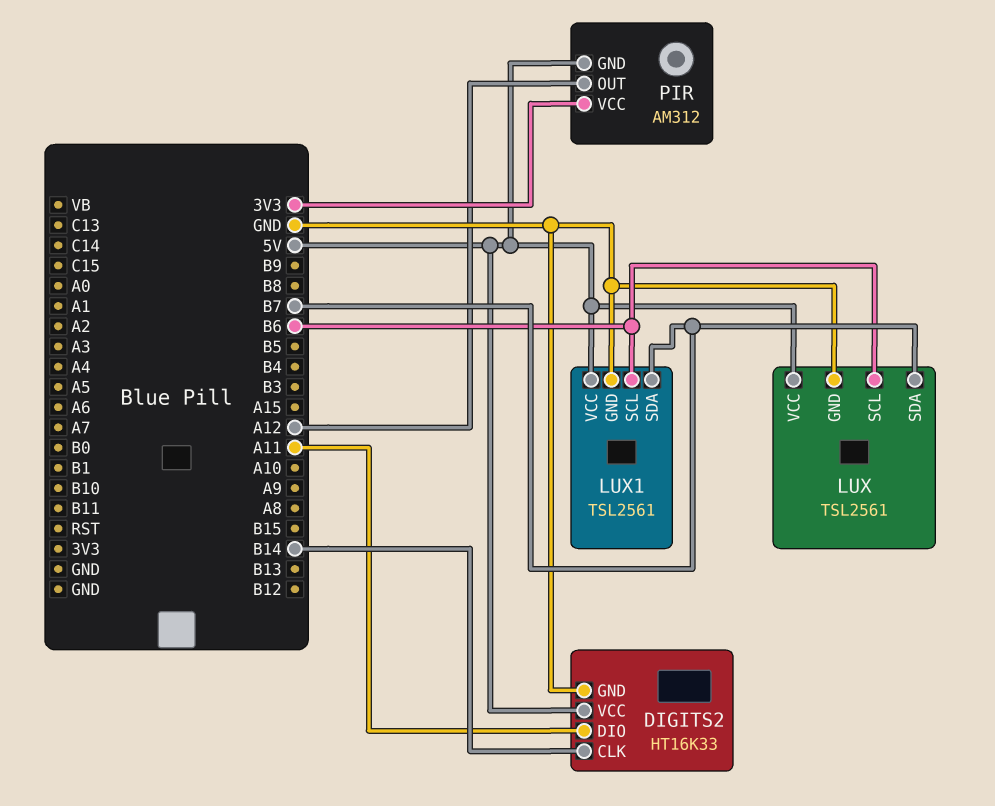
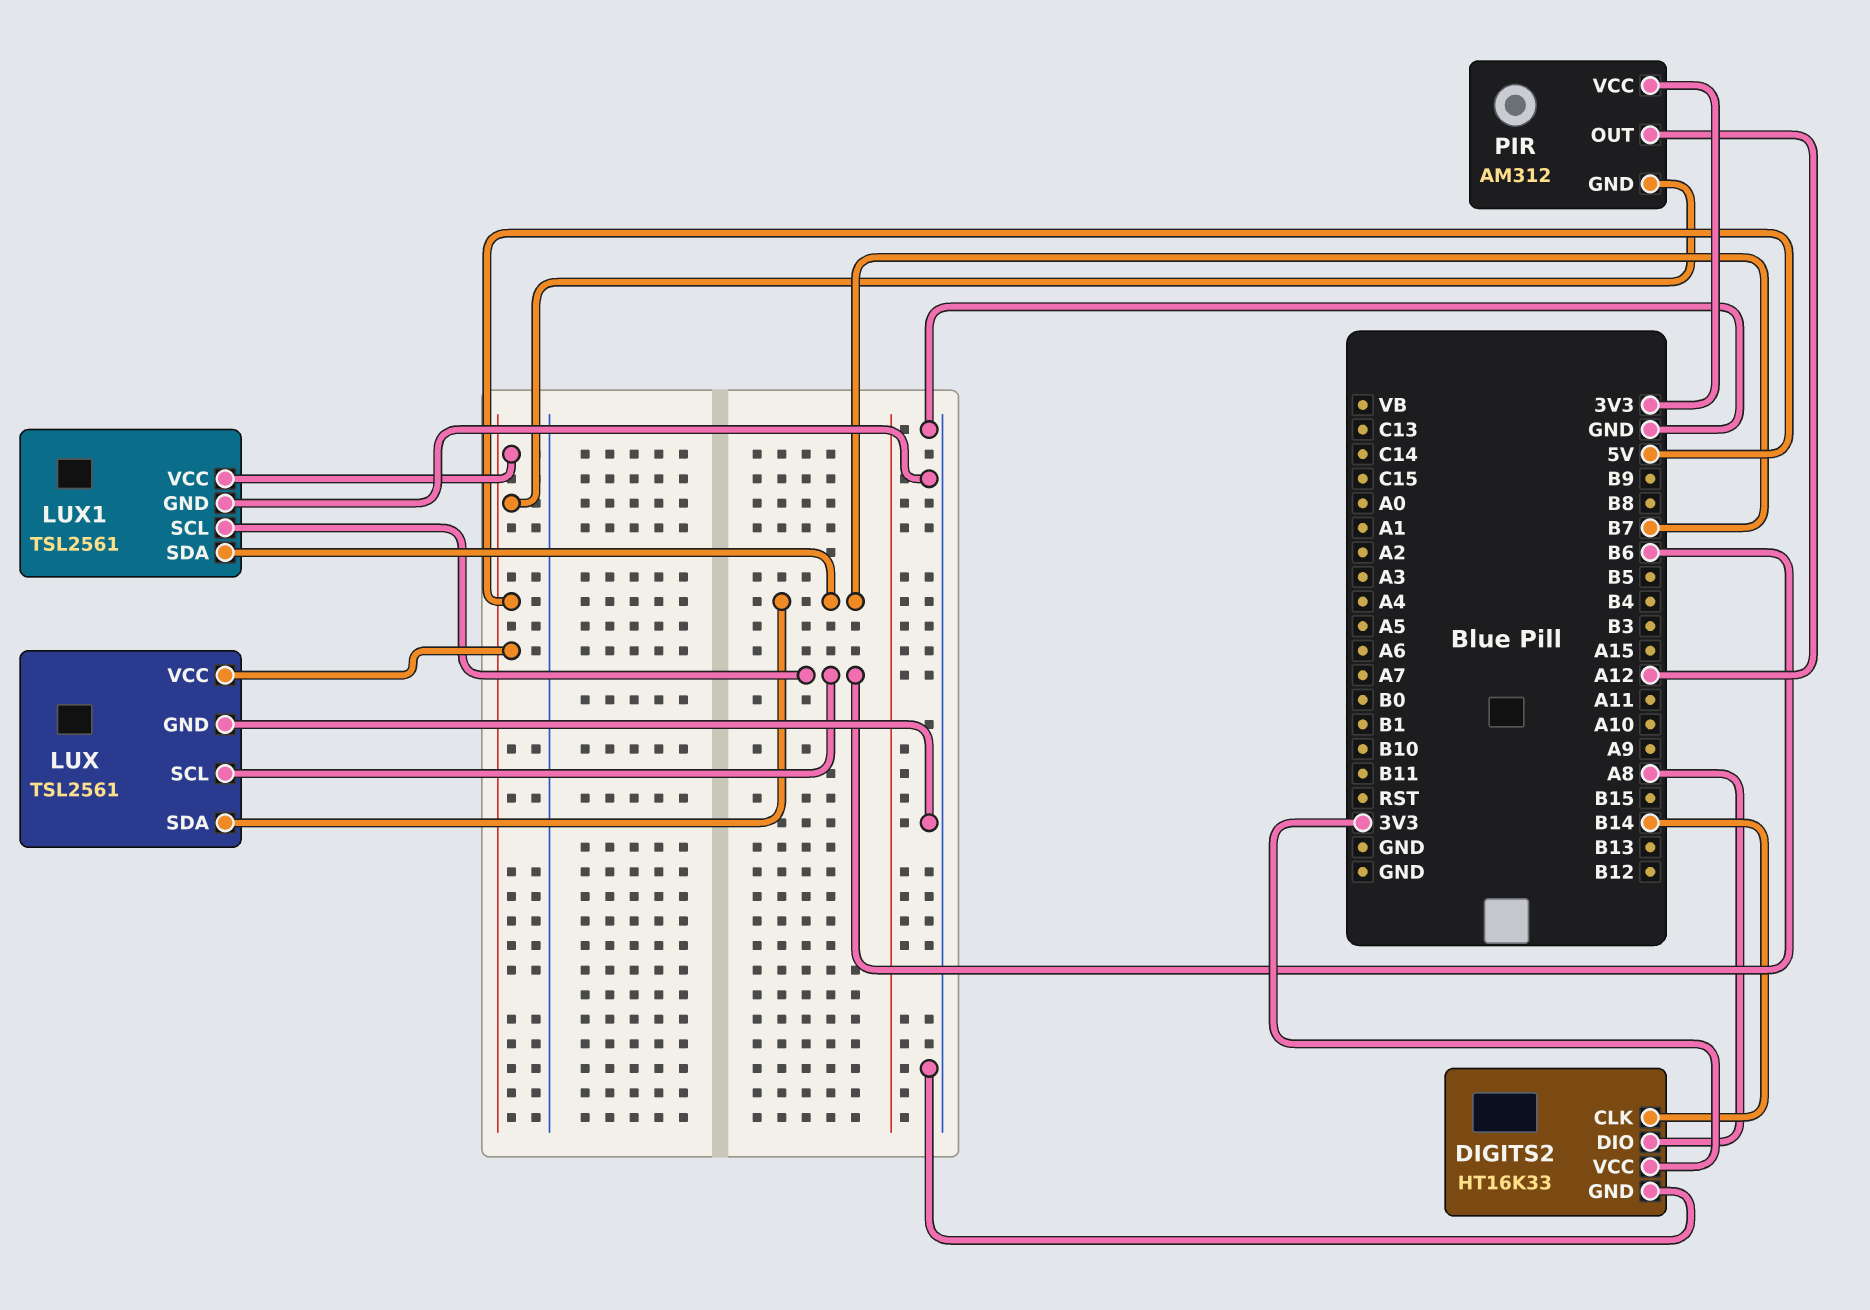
DIGITS2 pin DIO: A11 -> A8
DIGITS2 pin VCC: 5V -> 3V3

